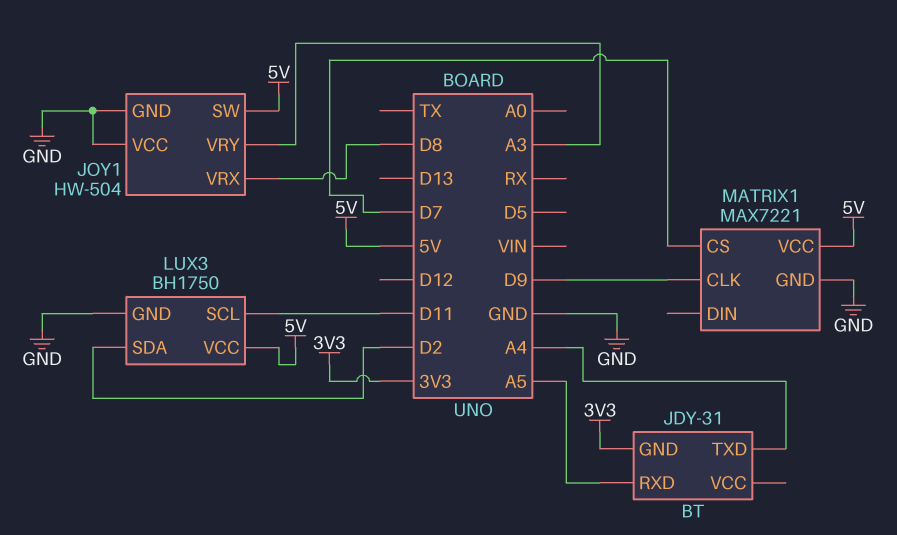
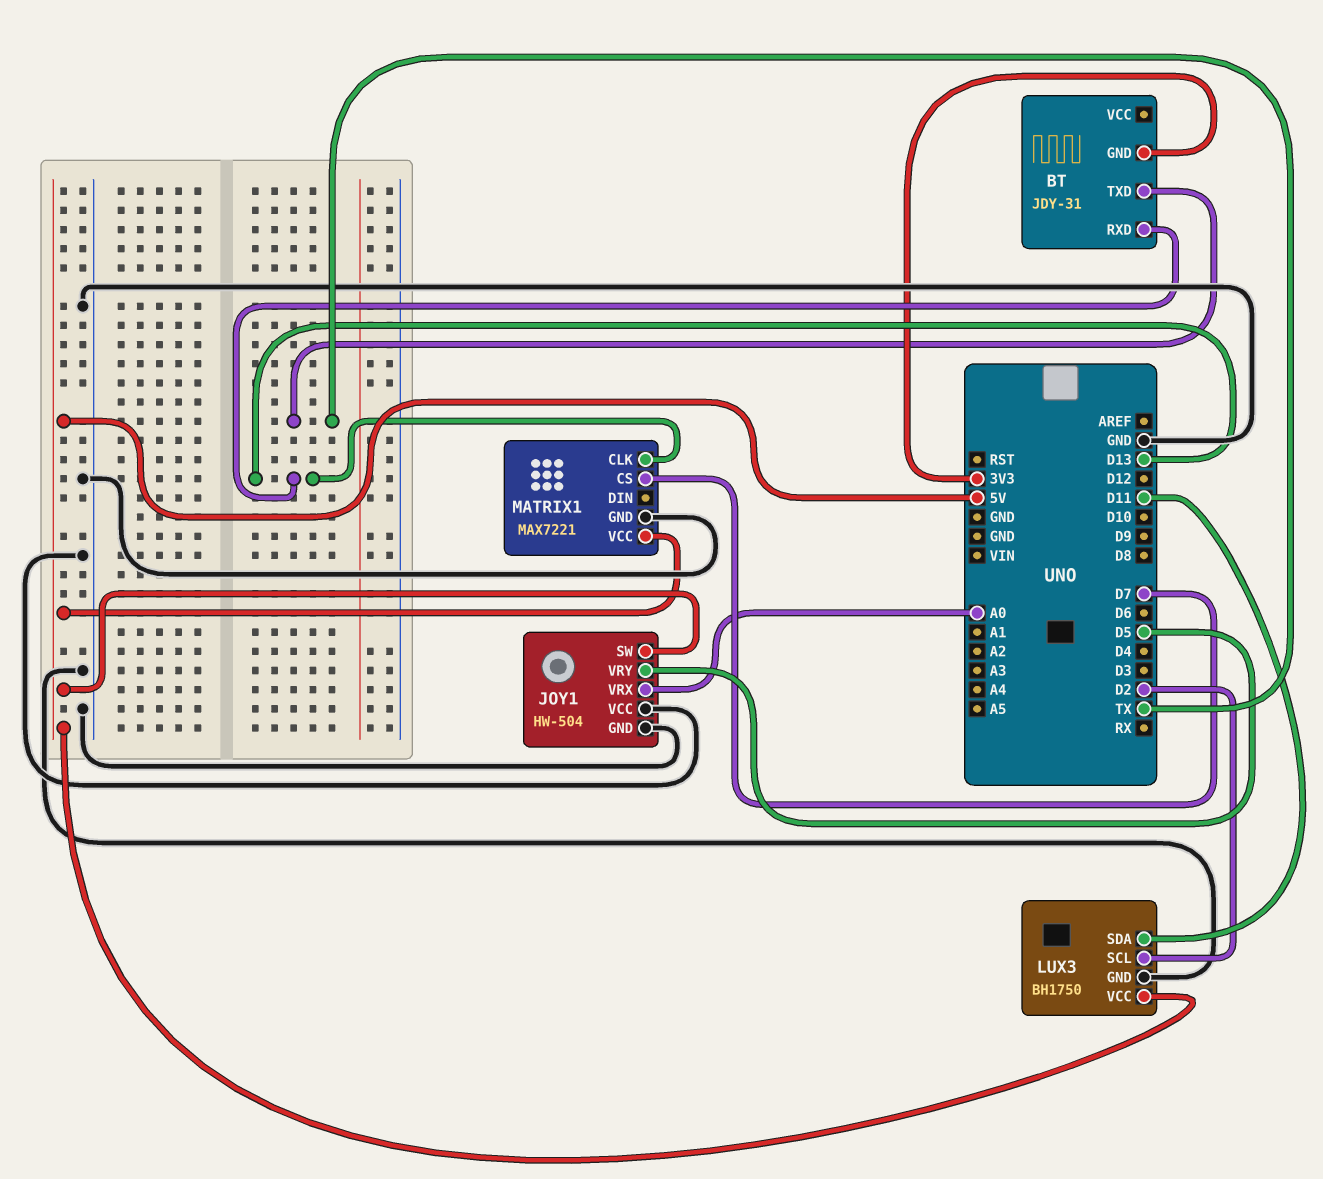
BT pin RXD: A5 -> D13
BT pin TXD: A4 -> TX
JOY1 pin VRX: D8 -> A0
JOY1 pin VRY: A3 -> D5
LUX3 pin SCL: D11 -> D2
LUX3 pin SDA: D2 -> D11
MATRIX1 pin CLK: D9 -> D13

